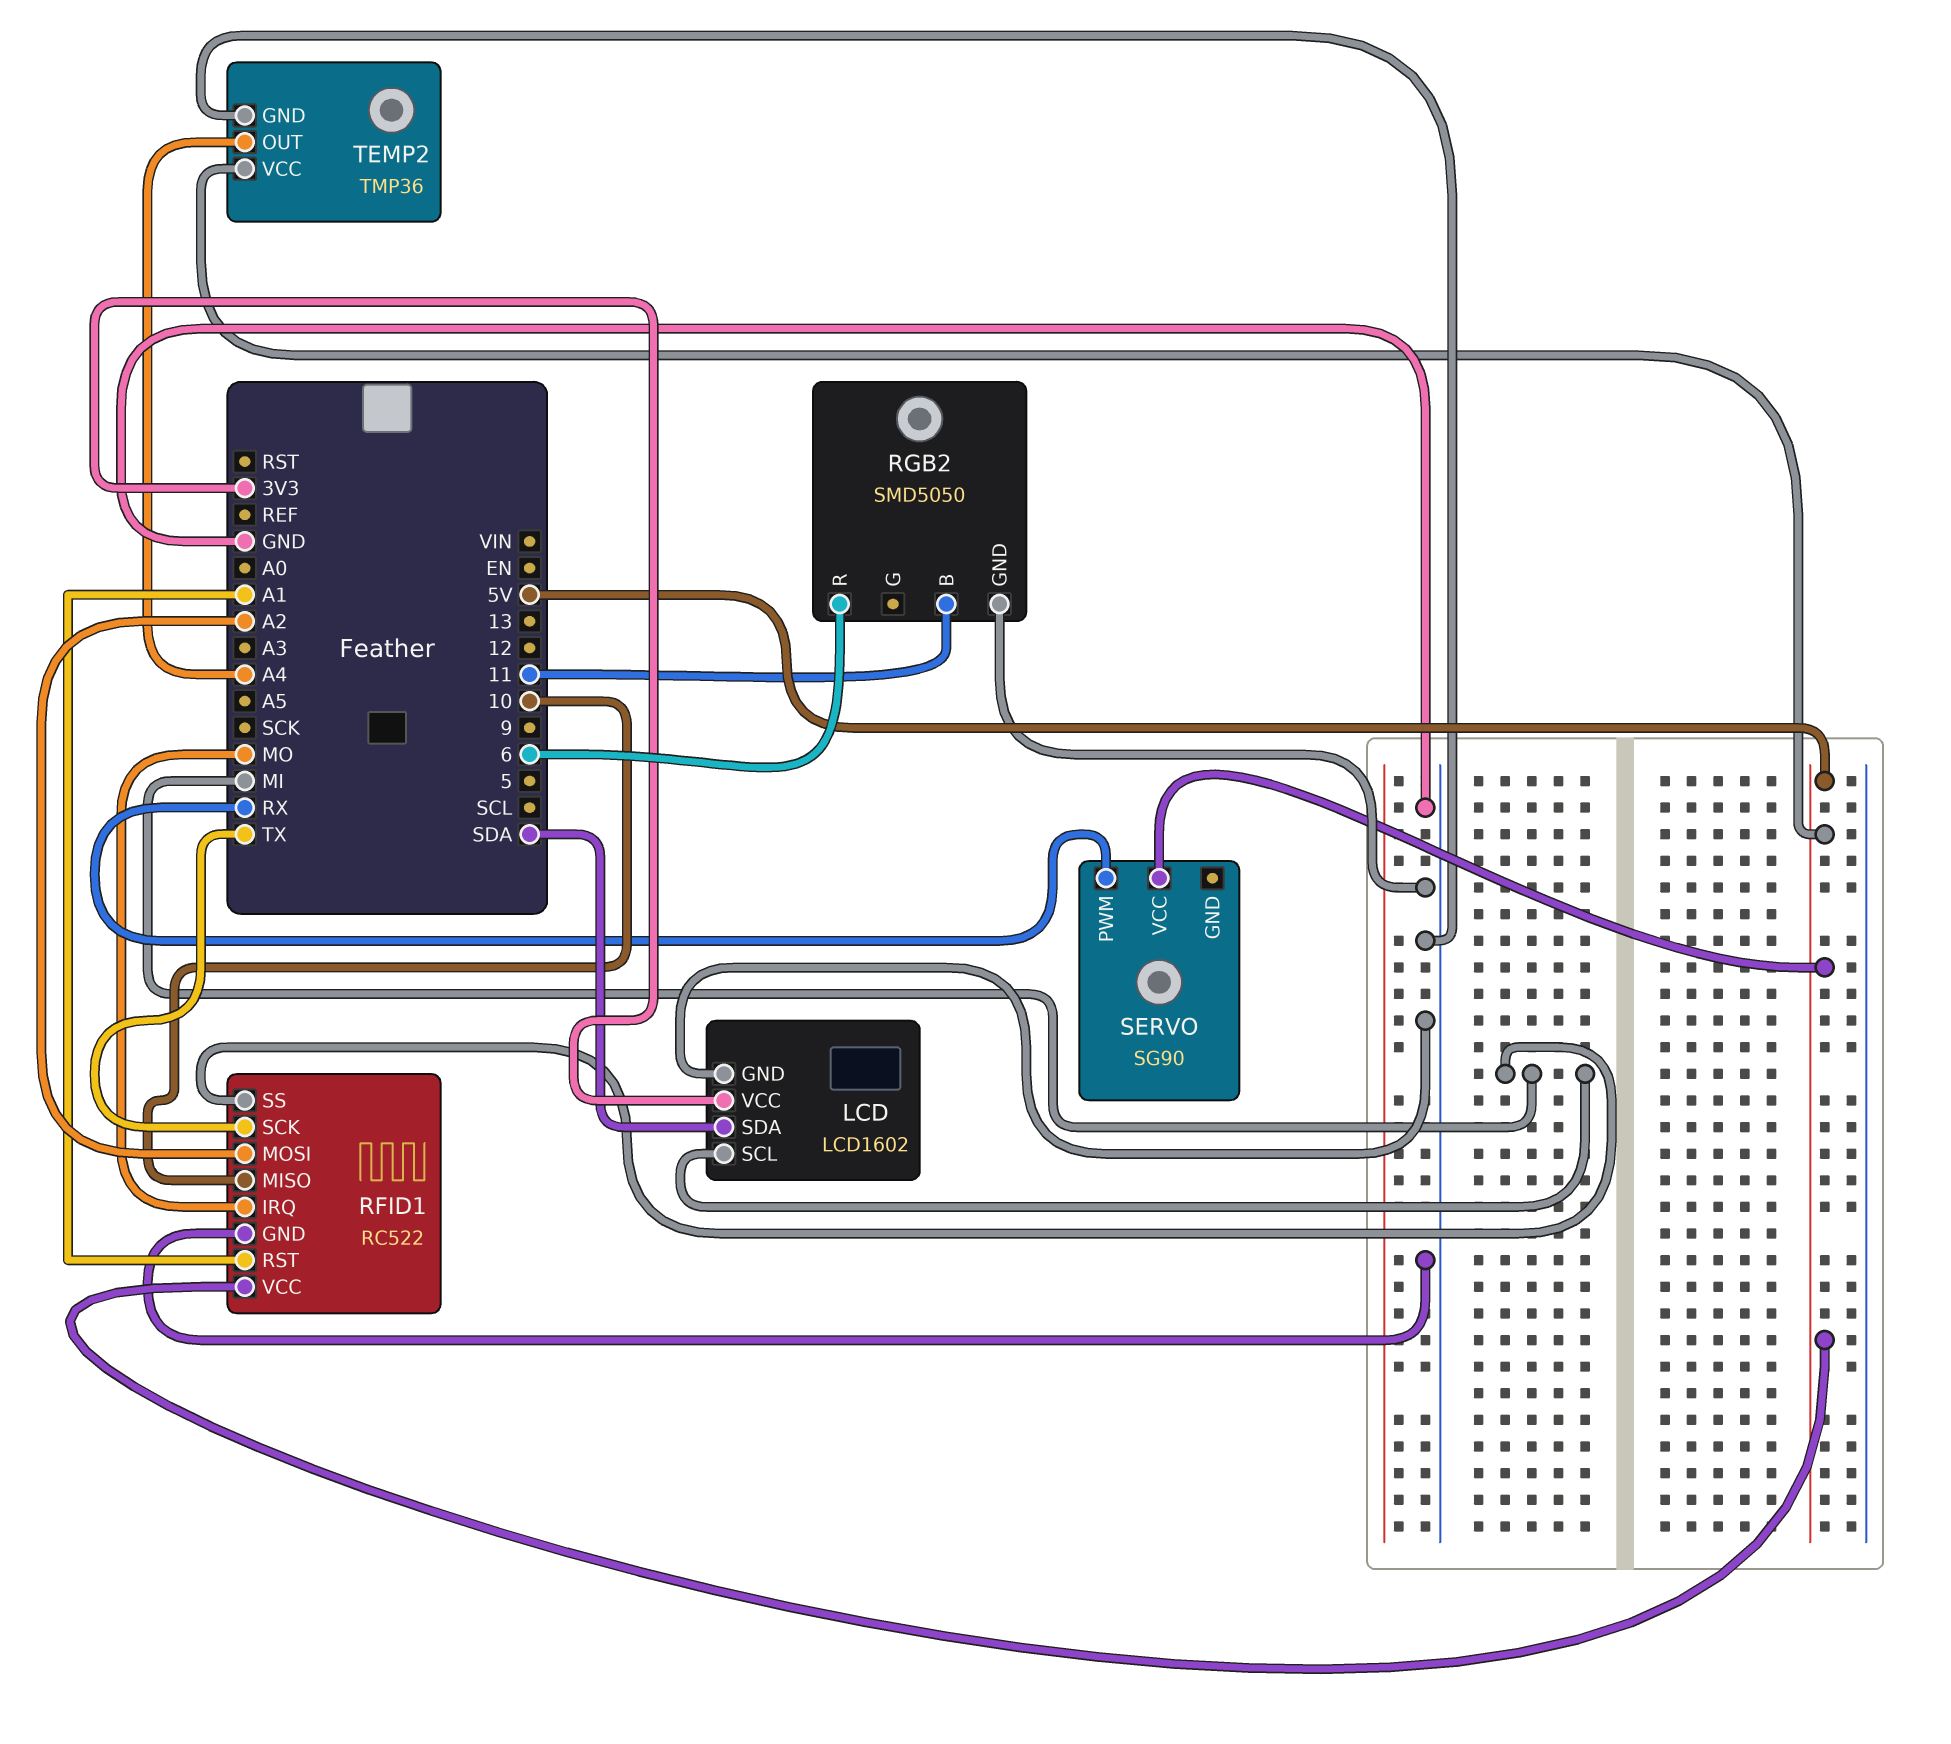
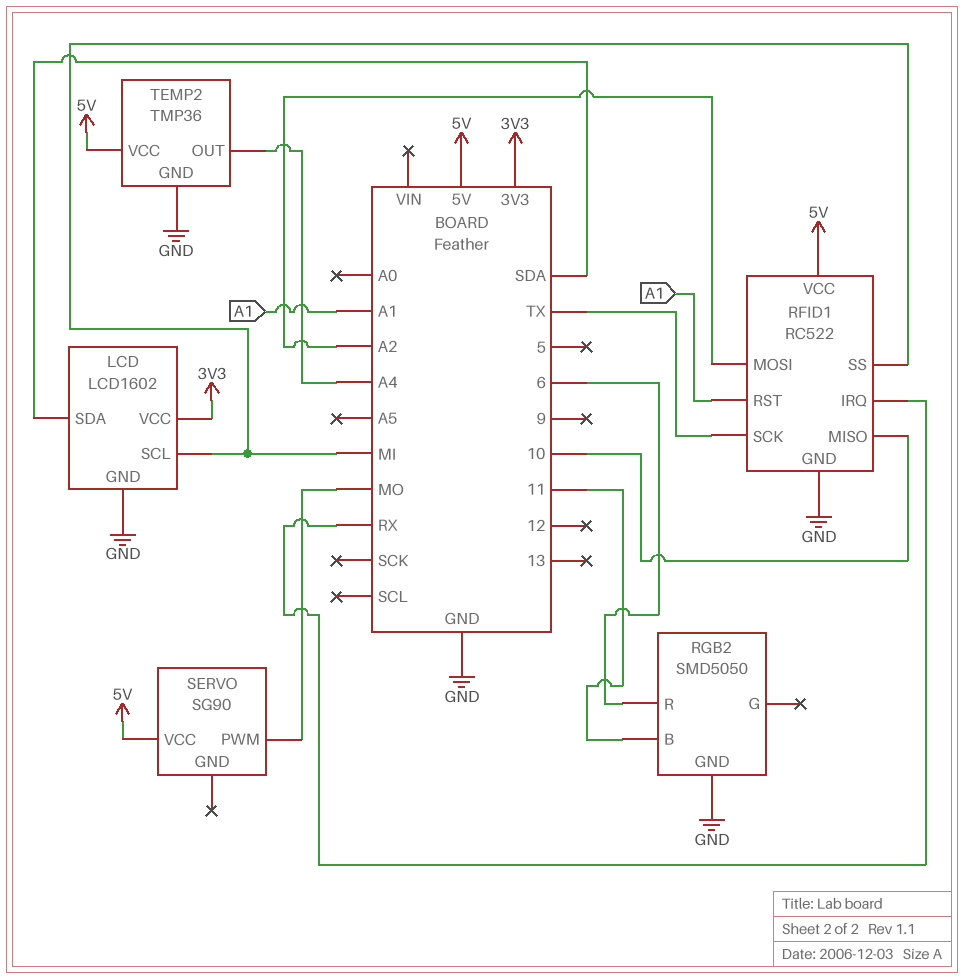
RFID1 pin IRQ: MO -> RX
SERVO pin PWM: RX -> MO

